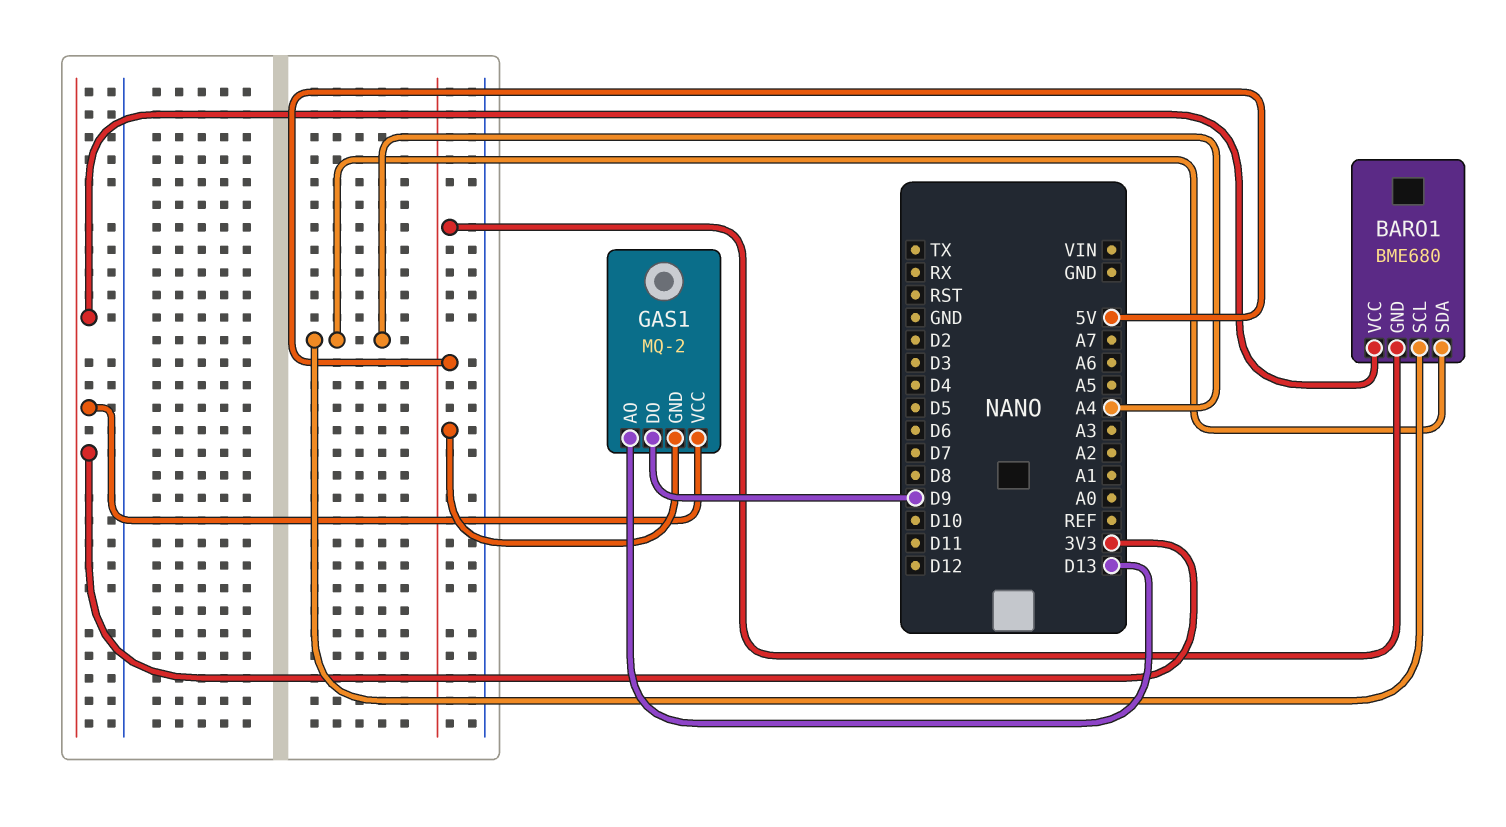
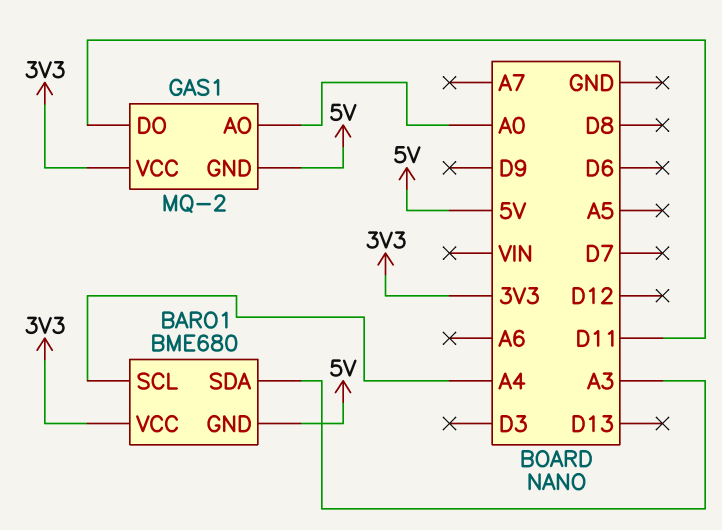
BARO1 pin SDA: A4 -> A3
GAS1 pin AO: D13 -> A0
GAS1 pin DO: D9 -> D11

